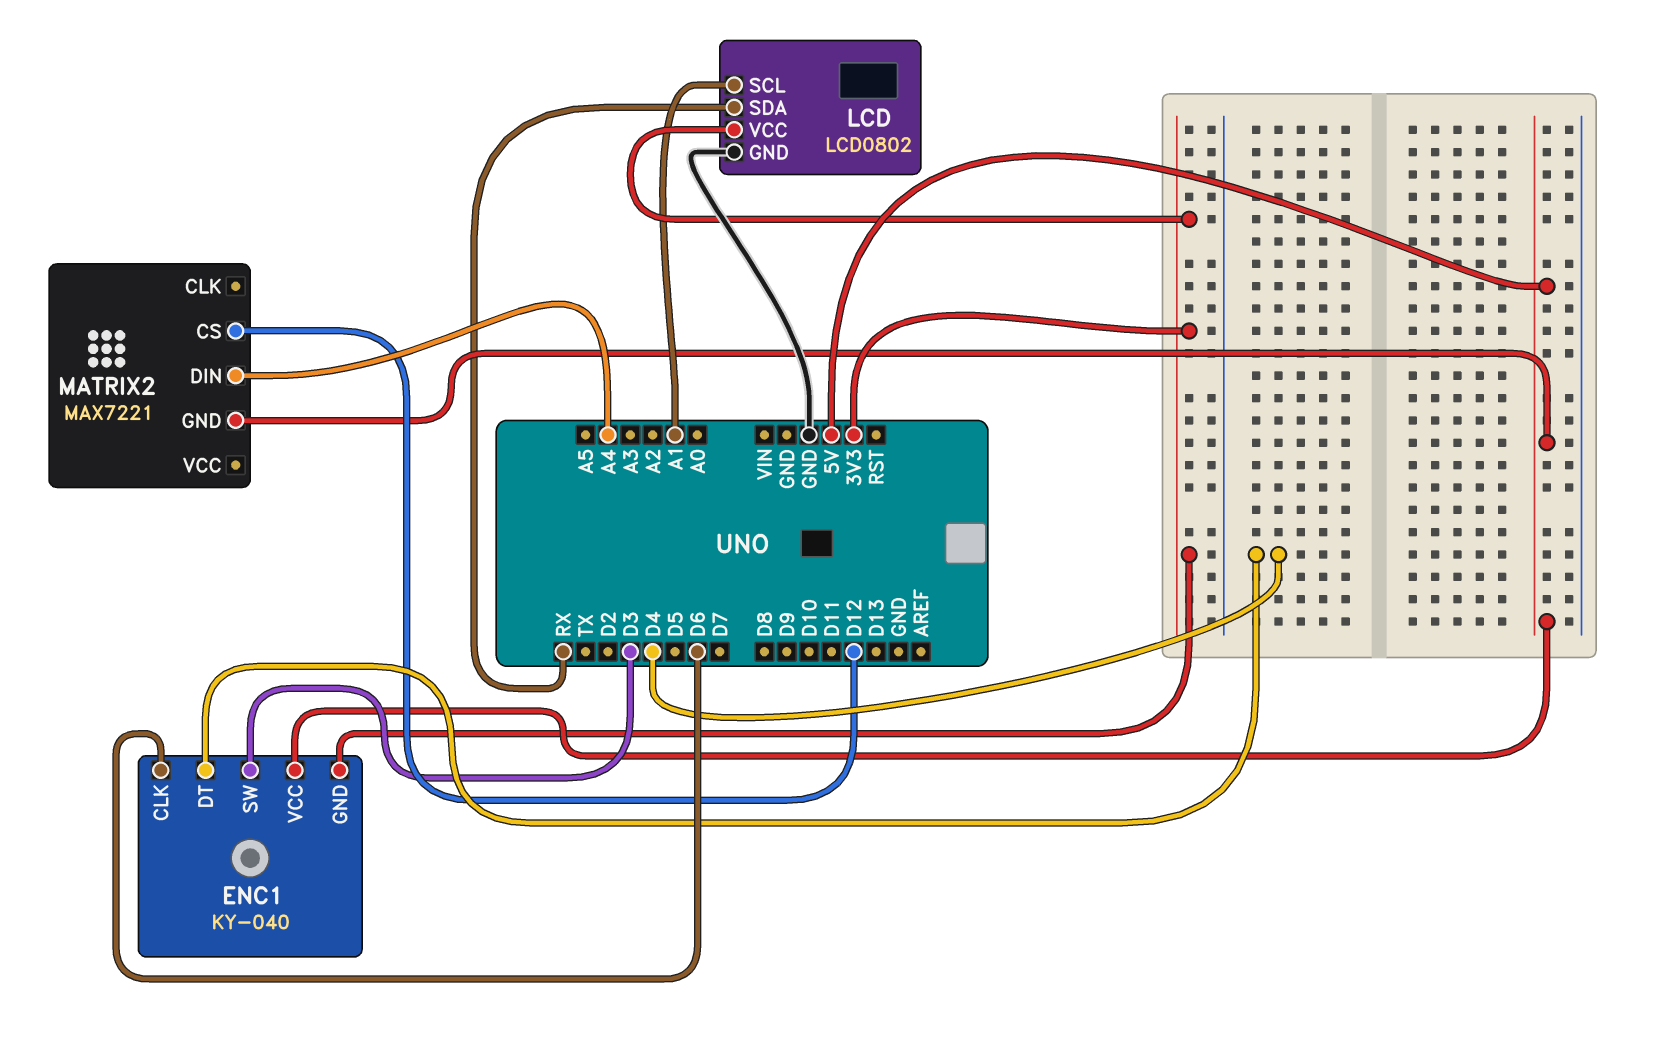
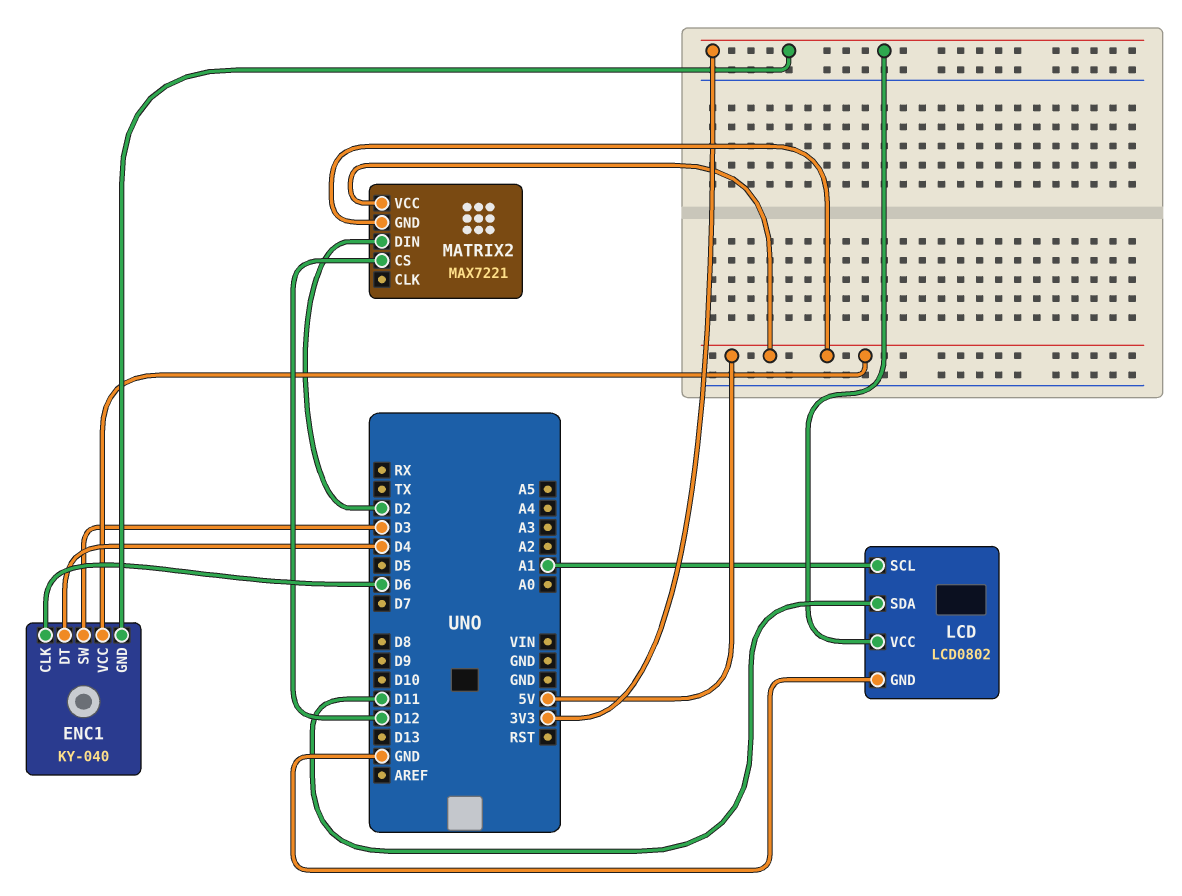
LCD pin SDA: RX -> D11
MATRIX2 pin DIN: A4 -> D2
MATRIX2 pin VCC: none -> 5V

